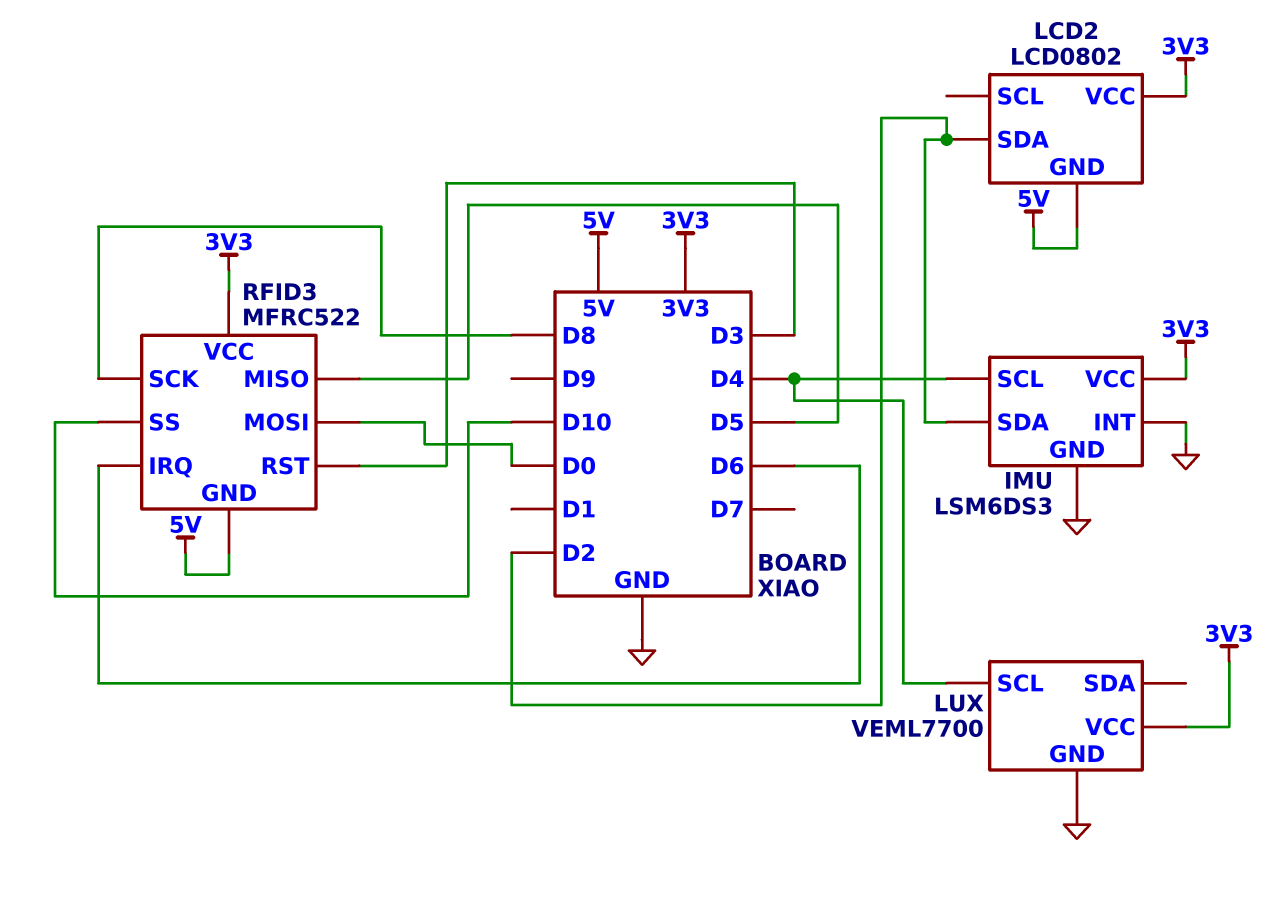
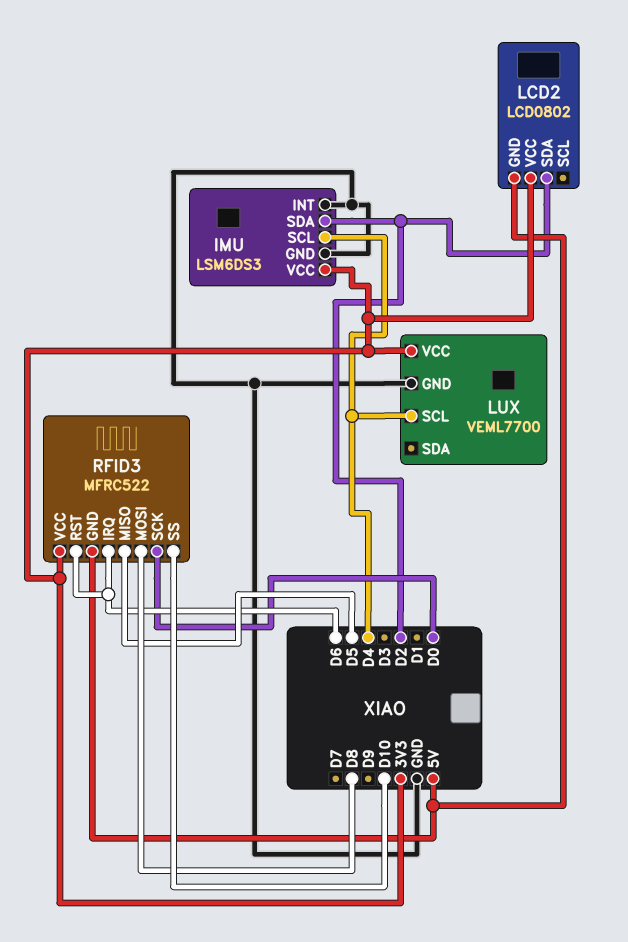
RFID3 pin MOSI: D0 -> D8
RFID3 pin RST: D3 -> D6
RFID3 pin SCK: D8 -> D0

